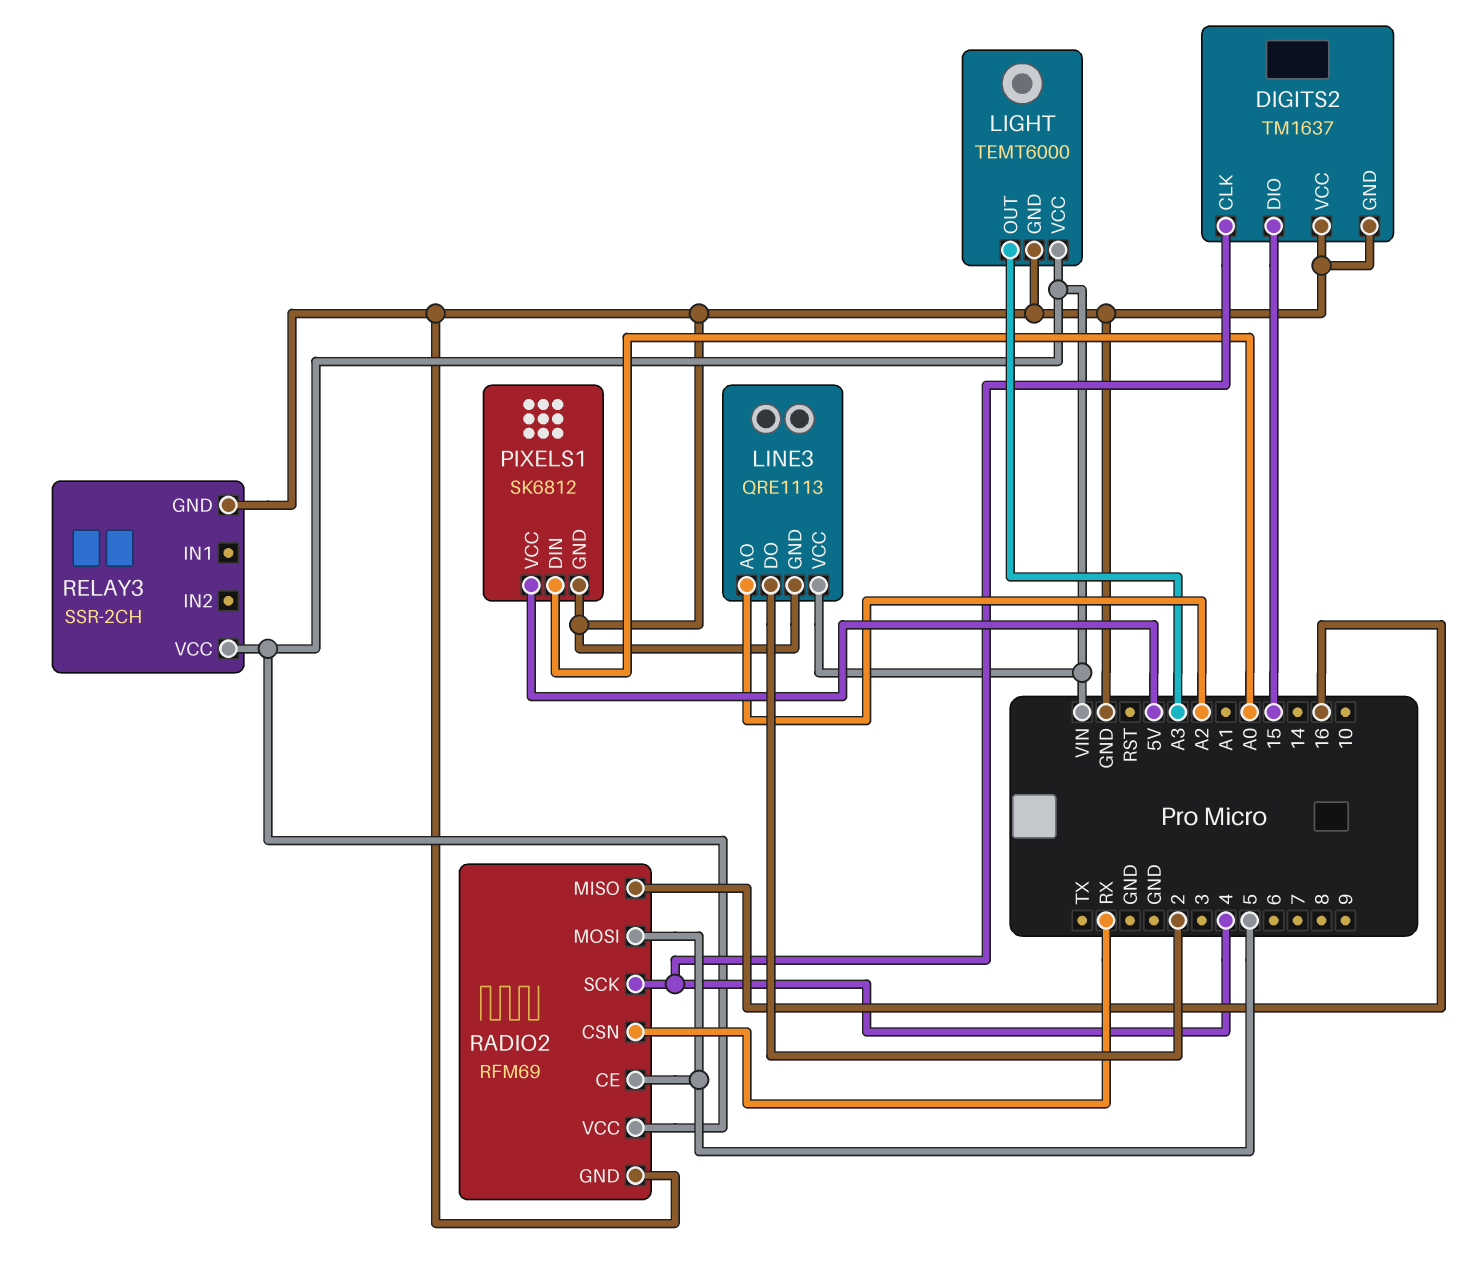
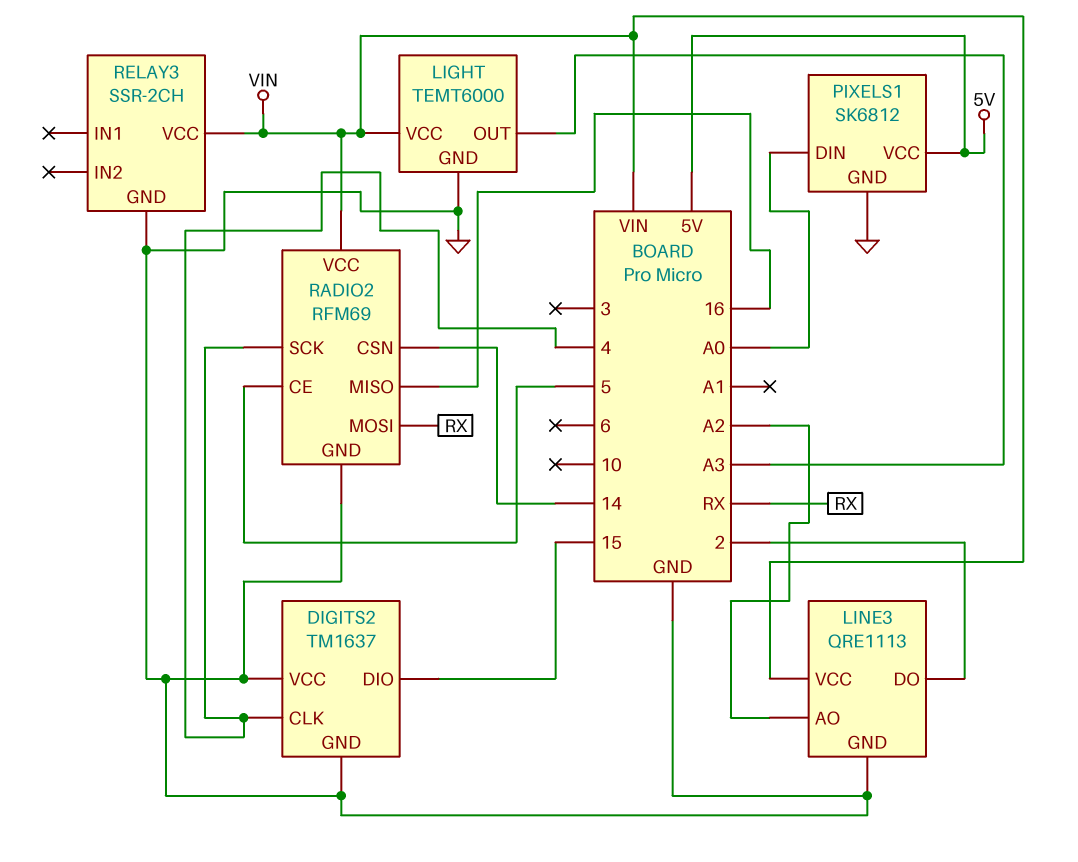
RADIO2 pin CSN: RX -> 14
RADIO2 pin MOSI: 5 -> RX

